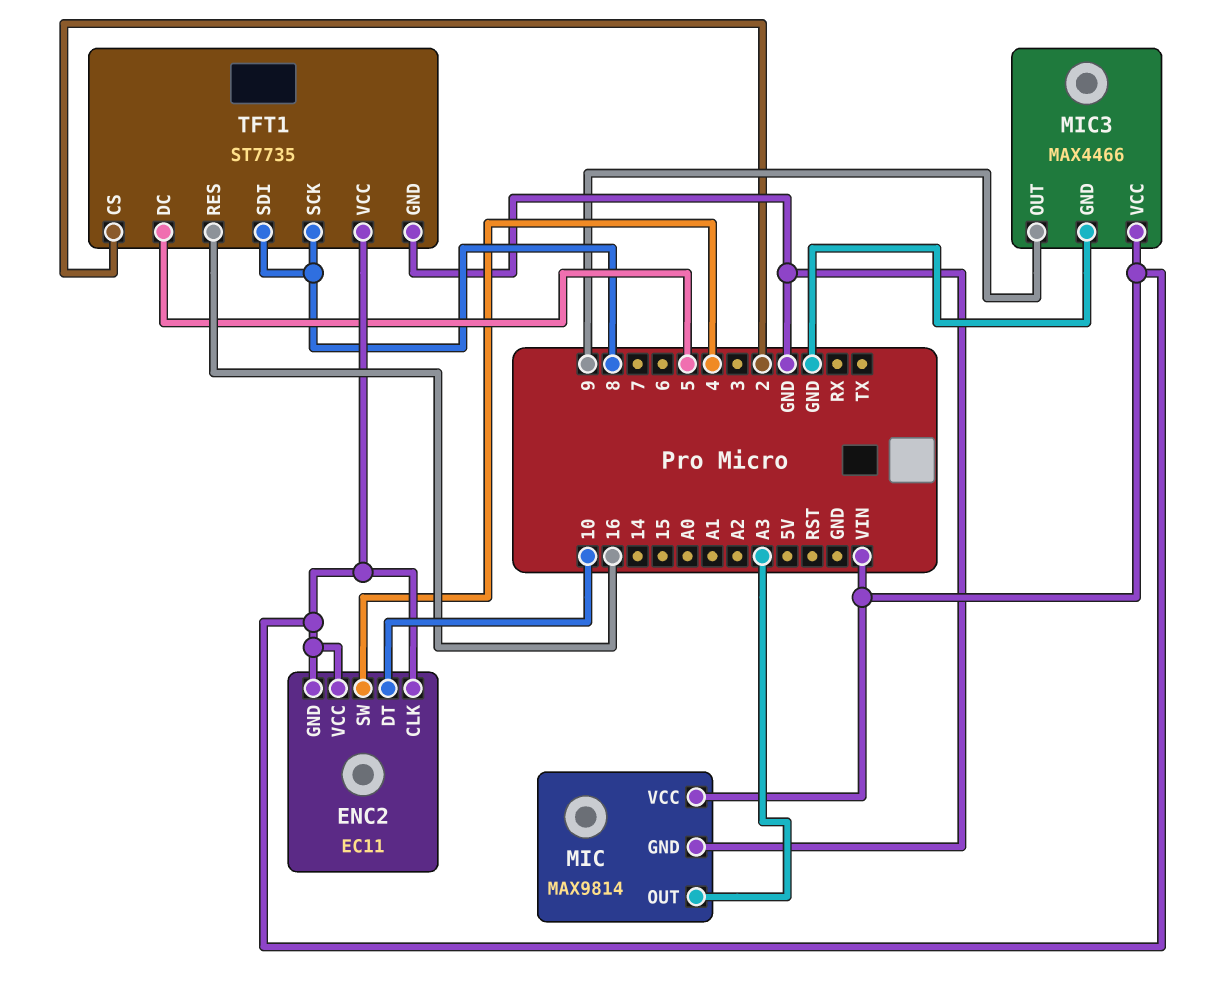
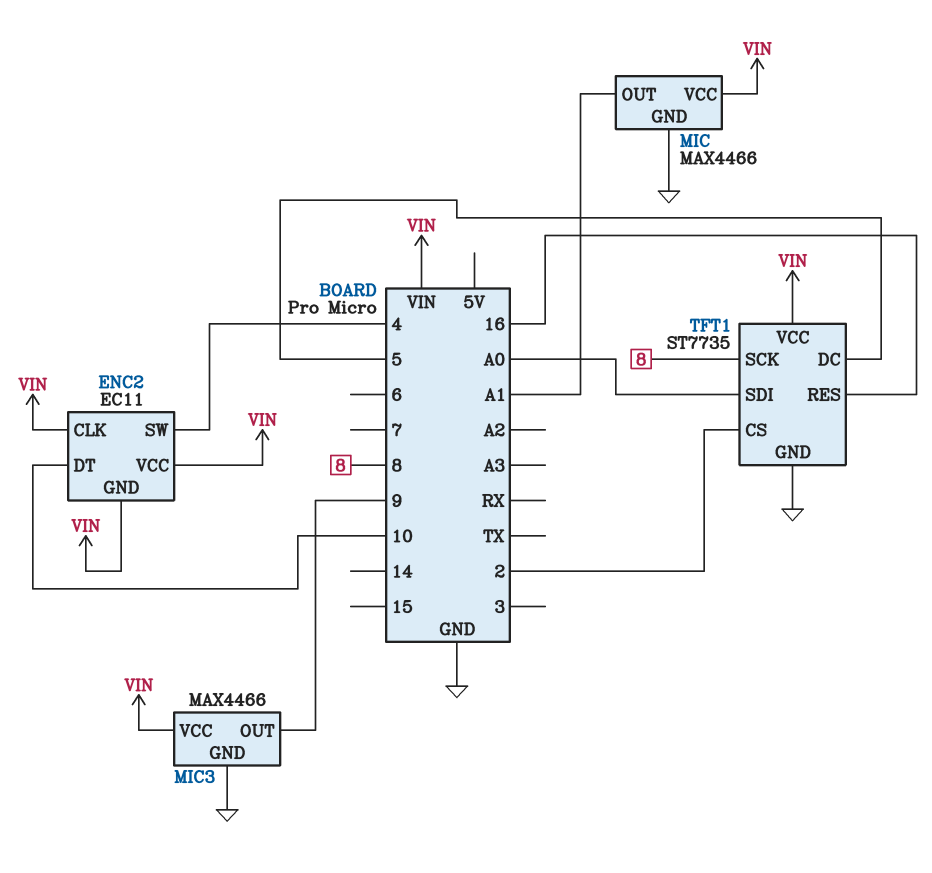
MIC: MAX9814 -> MAX4466
MIC pin OUT: A3 -> A1
TFT1 pin SDI: 8 -> A0

